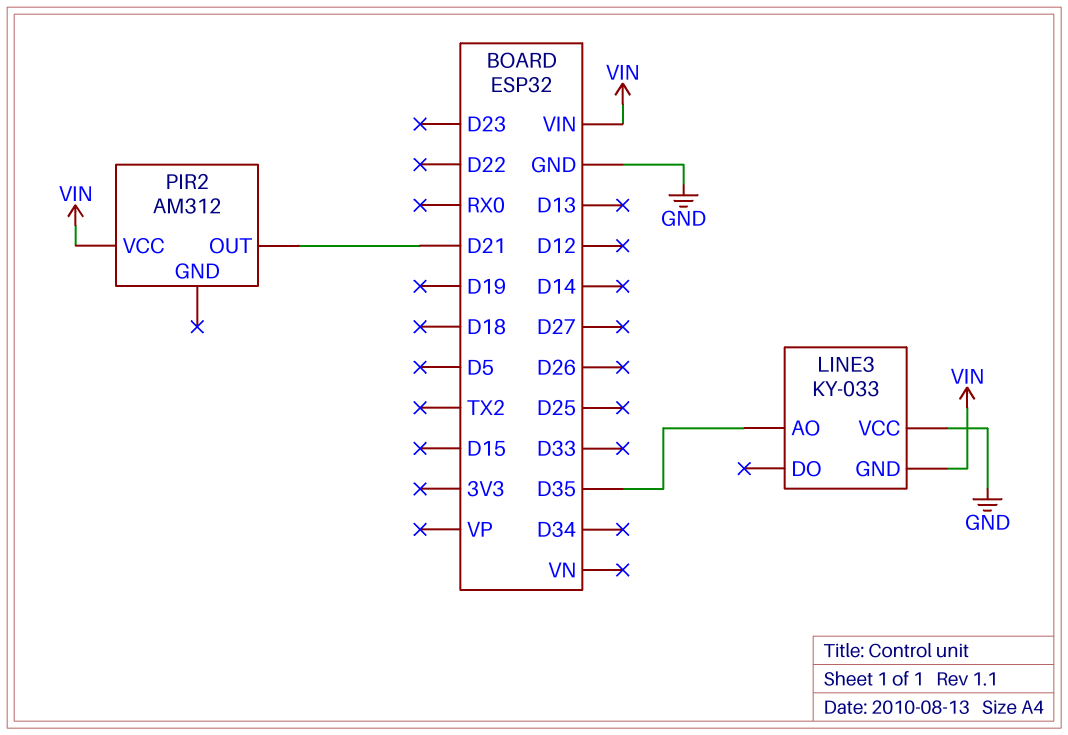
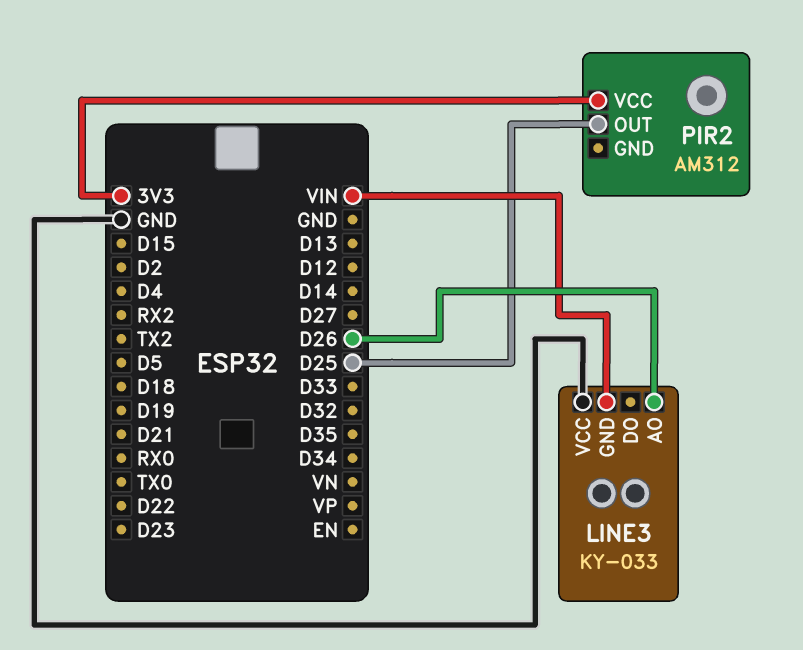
LINE3 pin AO: D35 -> D26
PIR2 pin OUT: D21 -> D25
PIR2 pin VCC: VIN -> 3V3

